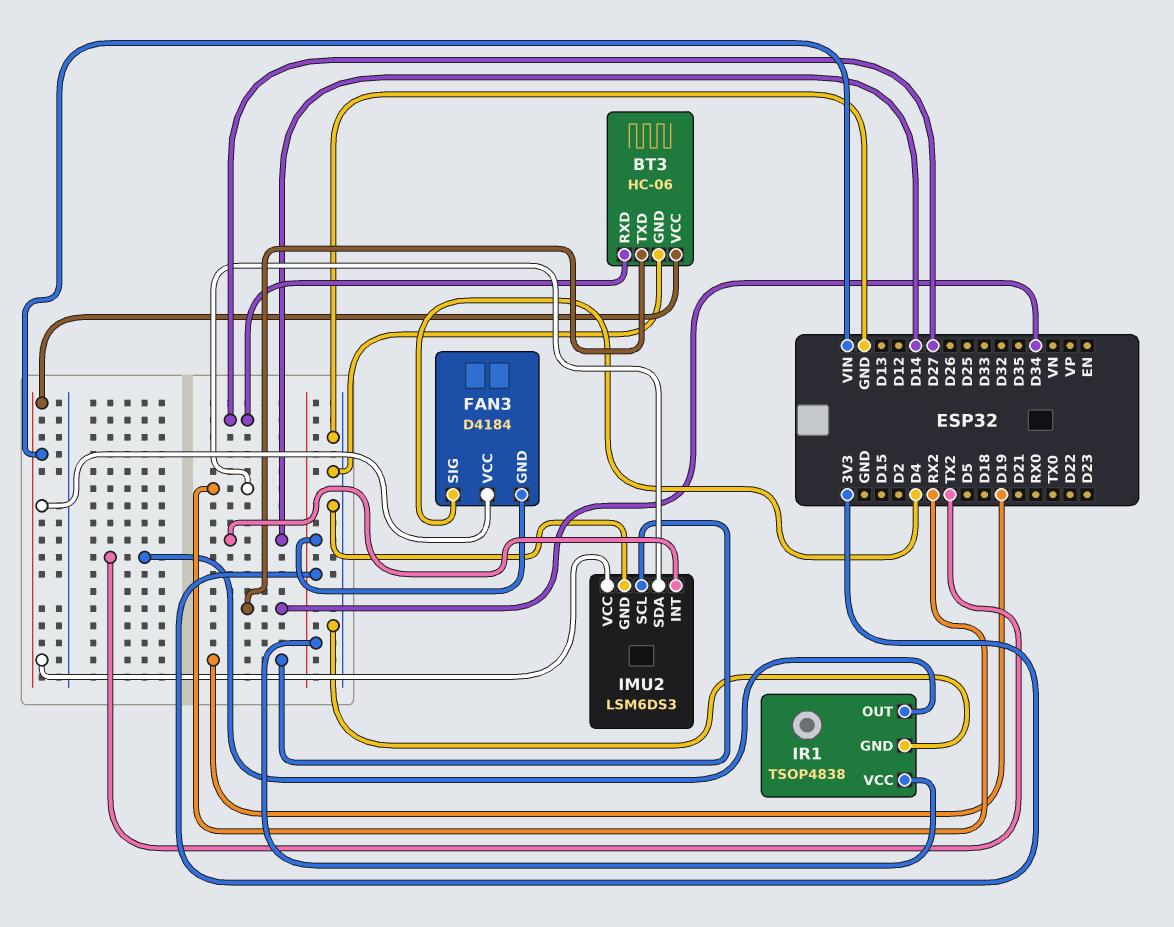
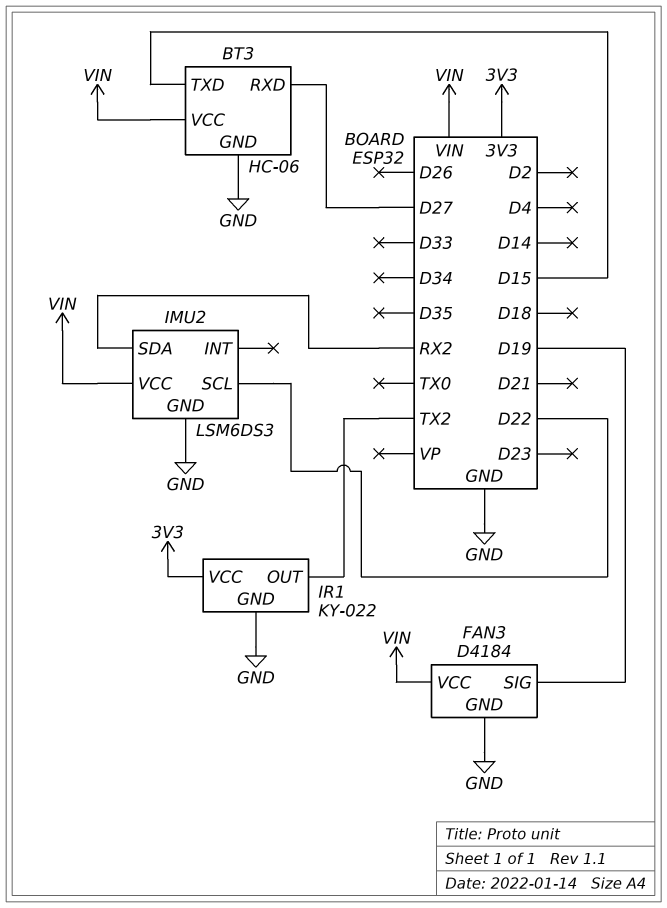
BT3 pin TXD: D34 -> D15
FAN3 pin GND: 3V3 -> GND
FAN3 pin SIG: D4 -> D19
IMU2 pin INT: D14 -> none
IMU2 pin SCL: D19 -> D22
IR1: TSOP4838 -> KY-022

